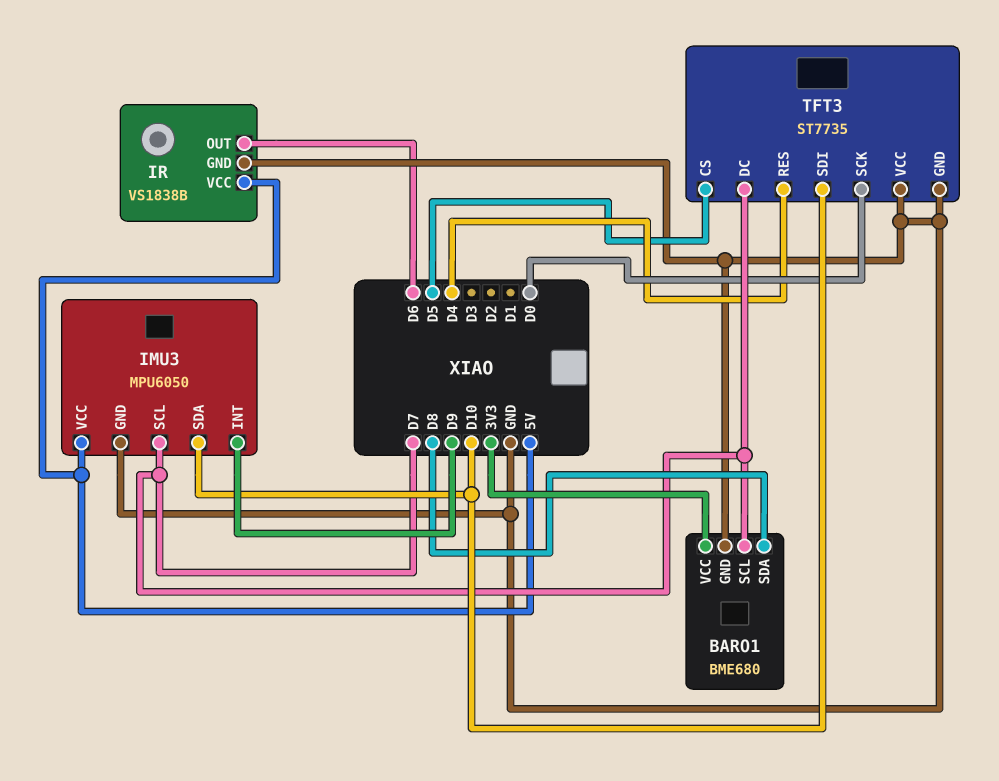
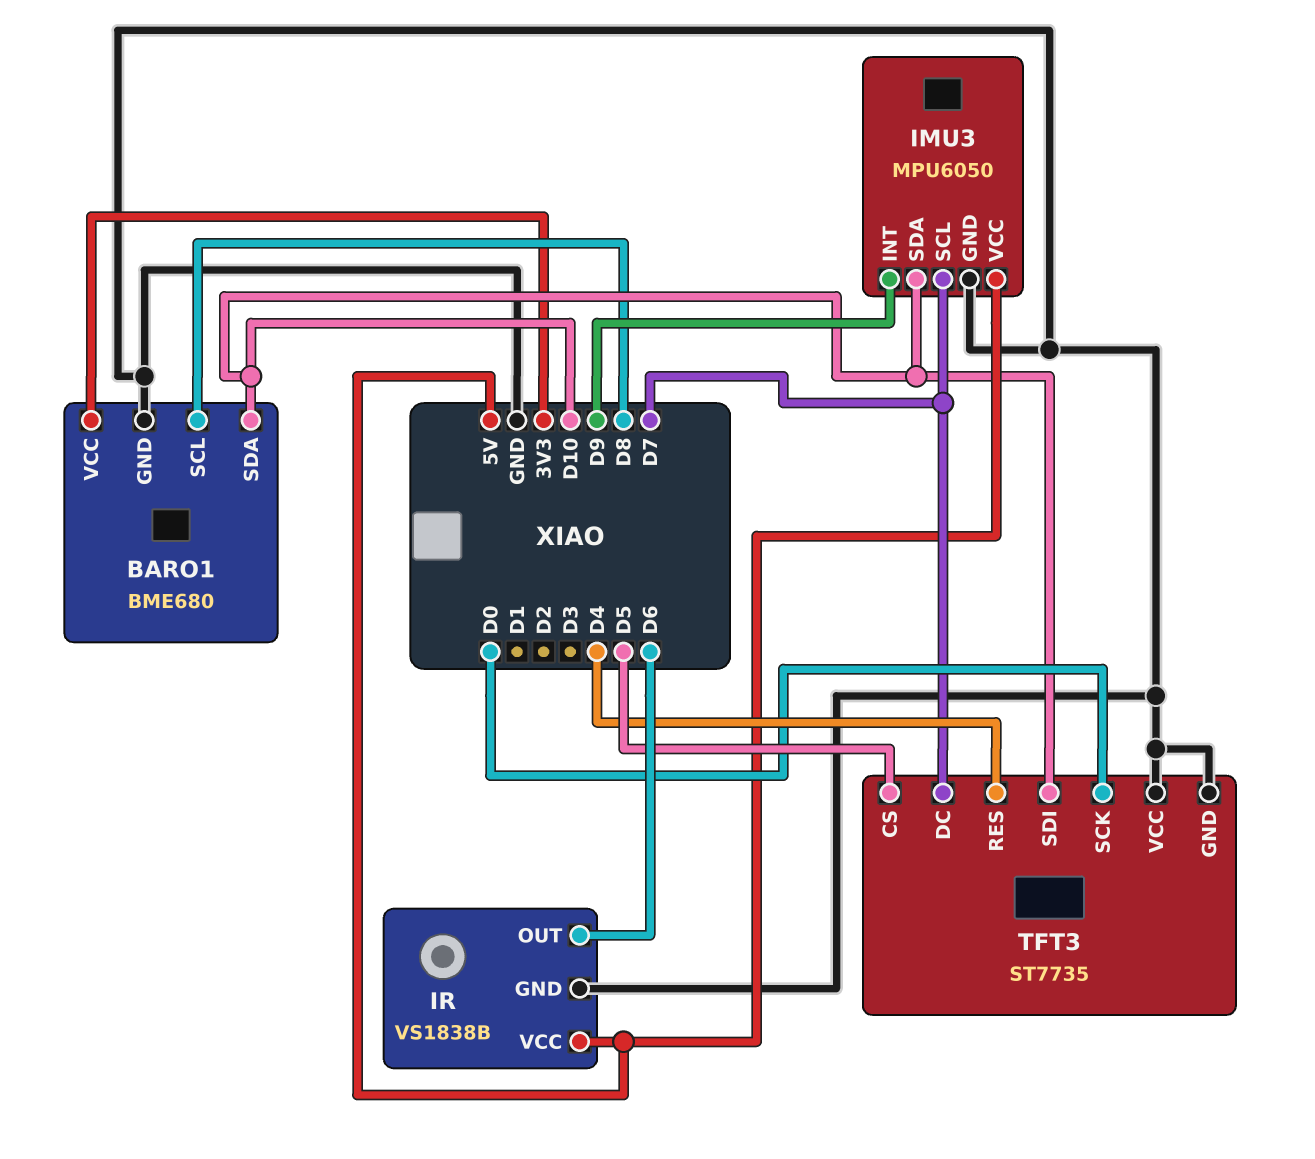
BARO1 pin SCL: D7 -> D8
BARO1 pin SDA: D8 -> D10

